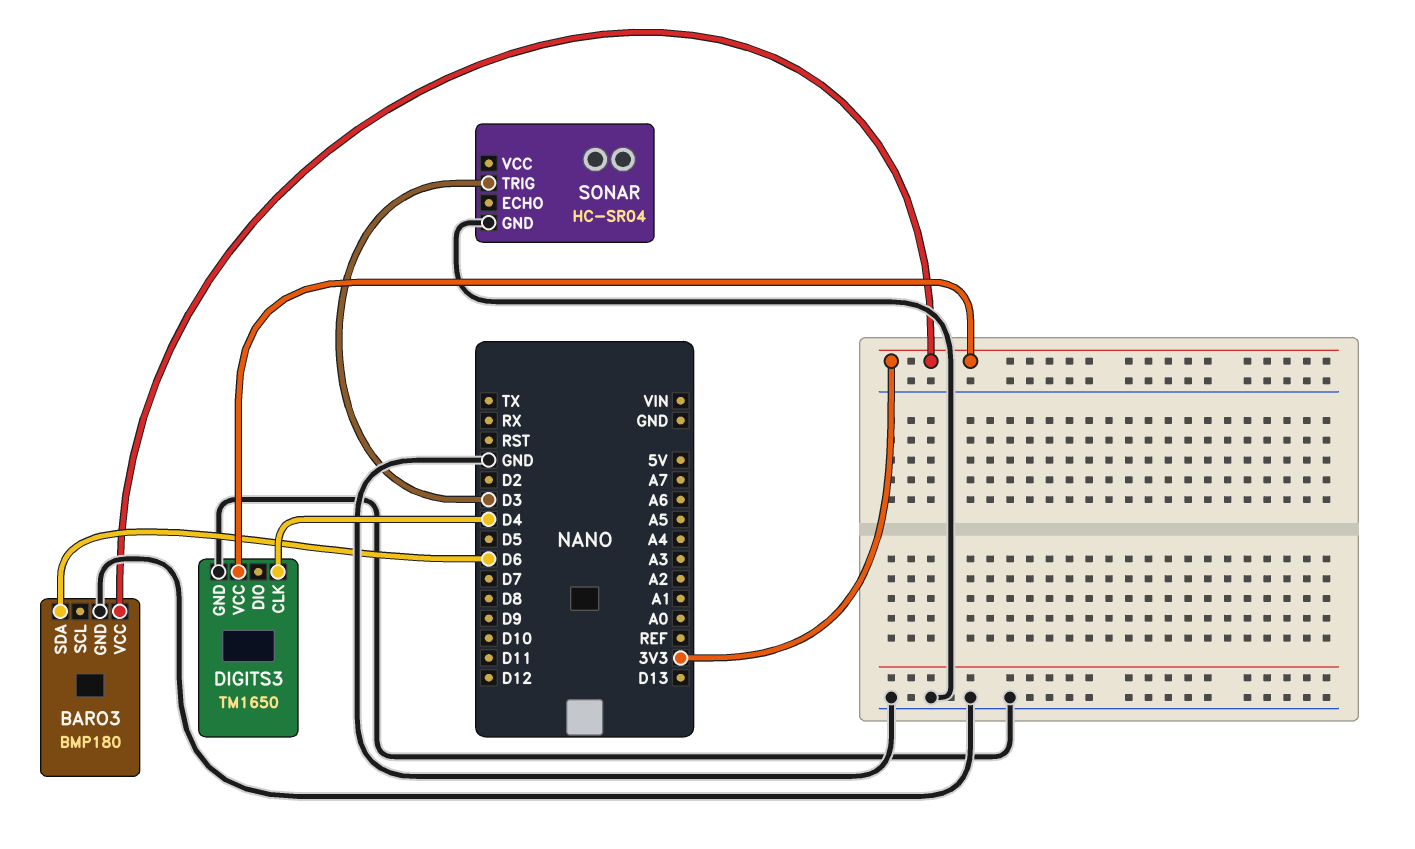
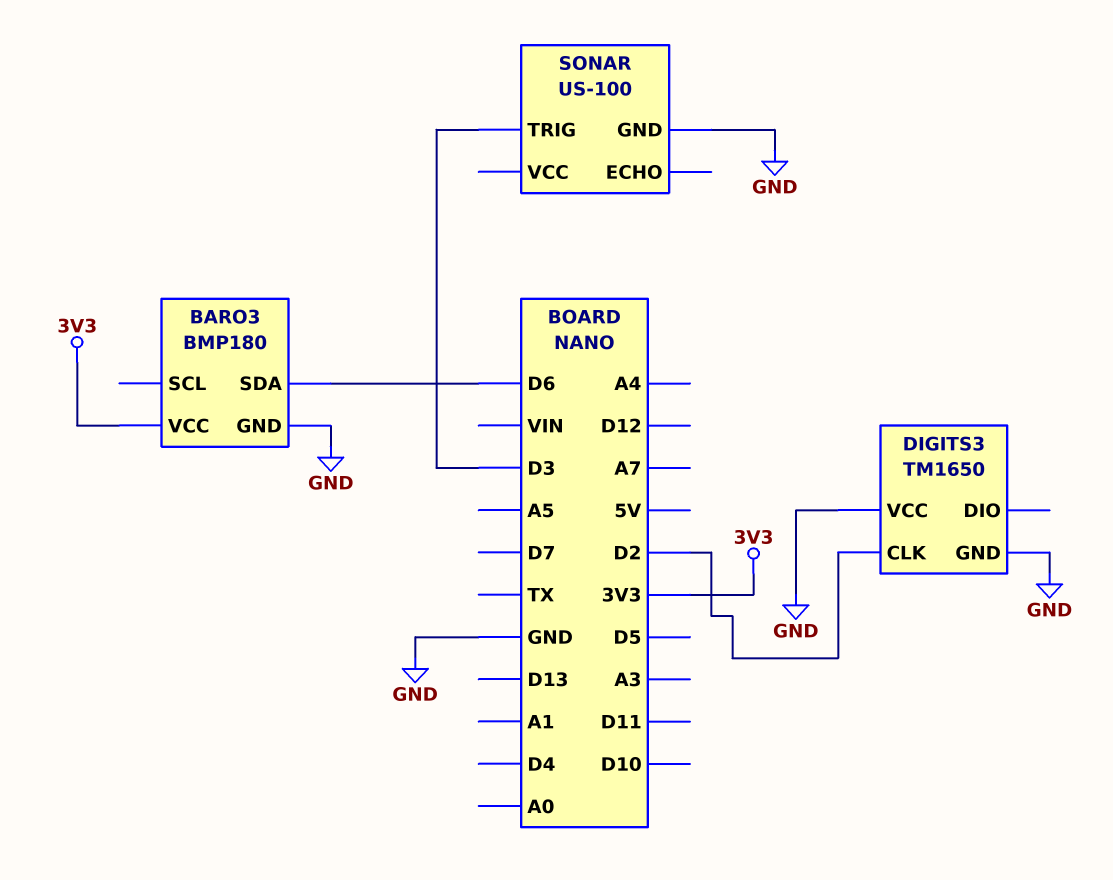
DIGITS3 pin CLK: D4 -> D2
DIGITS3 pin VCC: 3V3 -> GND
SONAR: HC-SR04 -> US-100

